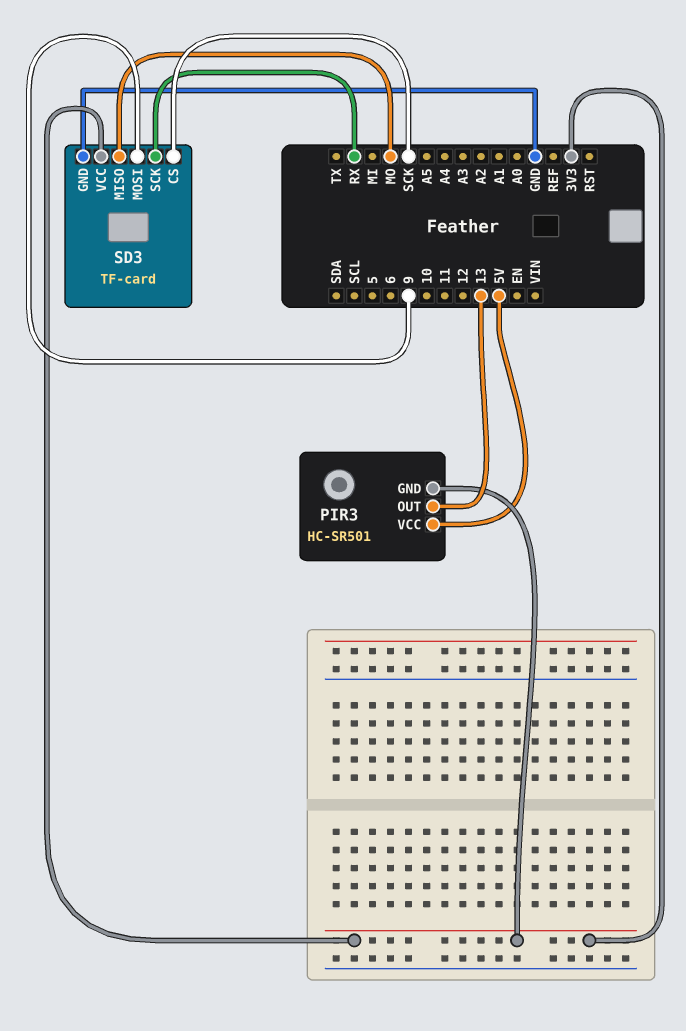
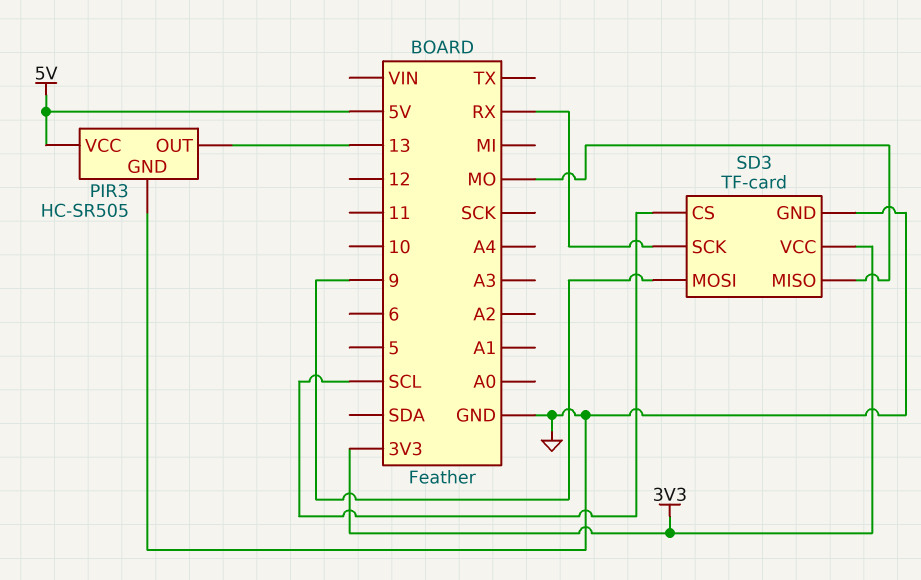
PIR3: HC-SR501 -> HC-SR505
PIR3 pin GND: 3V3 -> GND
SD3 pin CS: SCK -> SCL

